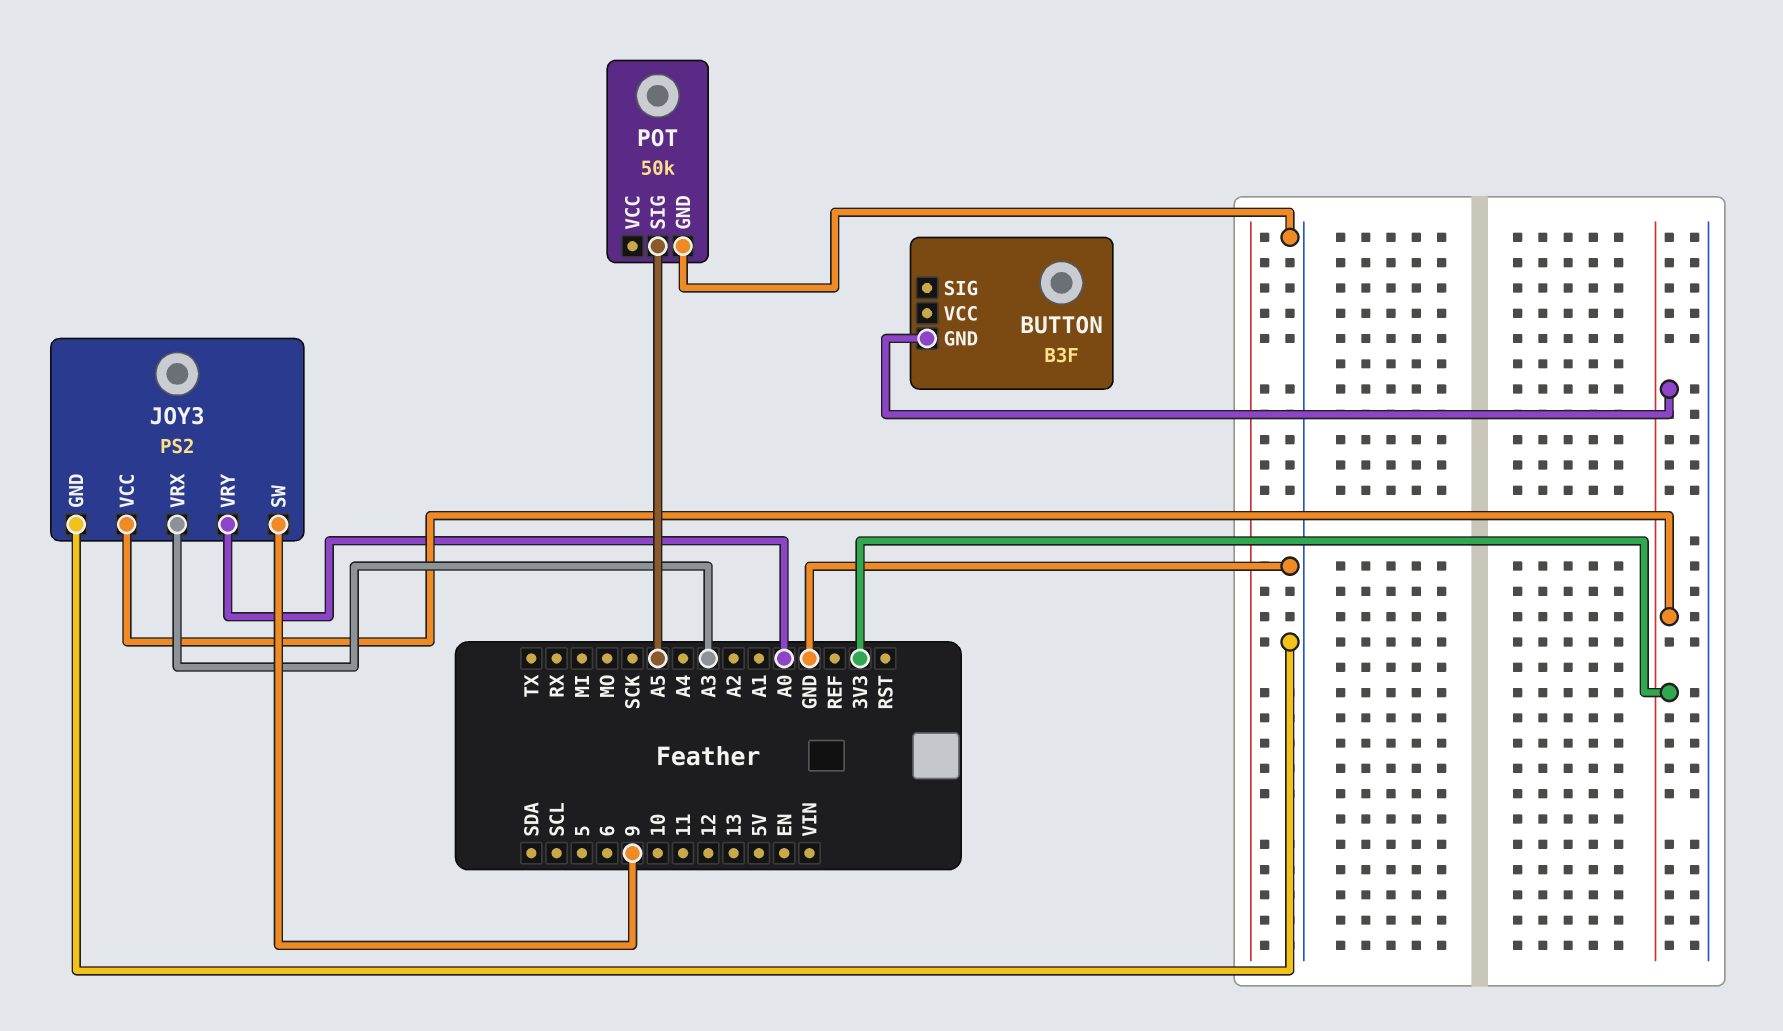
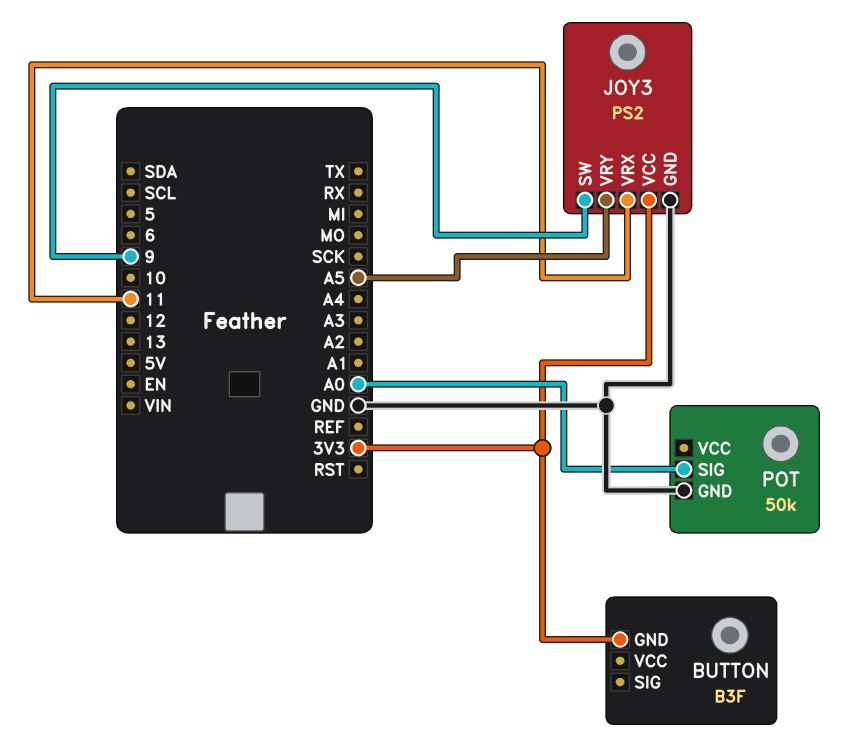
JOY3 pin VRX: A3 -> 11
JOY3 pin VRY: A0 -> A5
POT pin SIG: A5 -> A0

